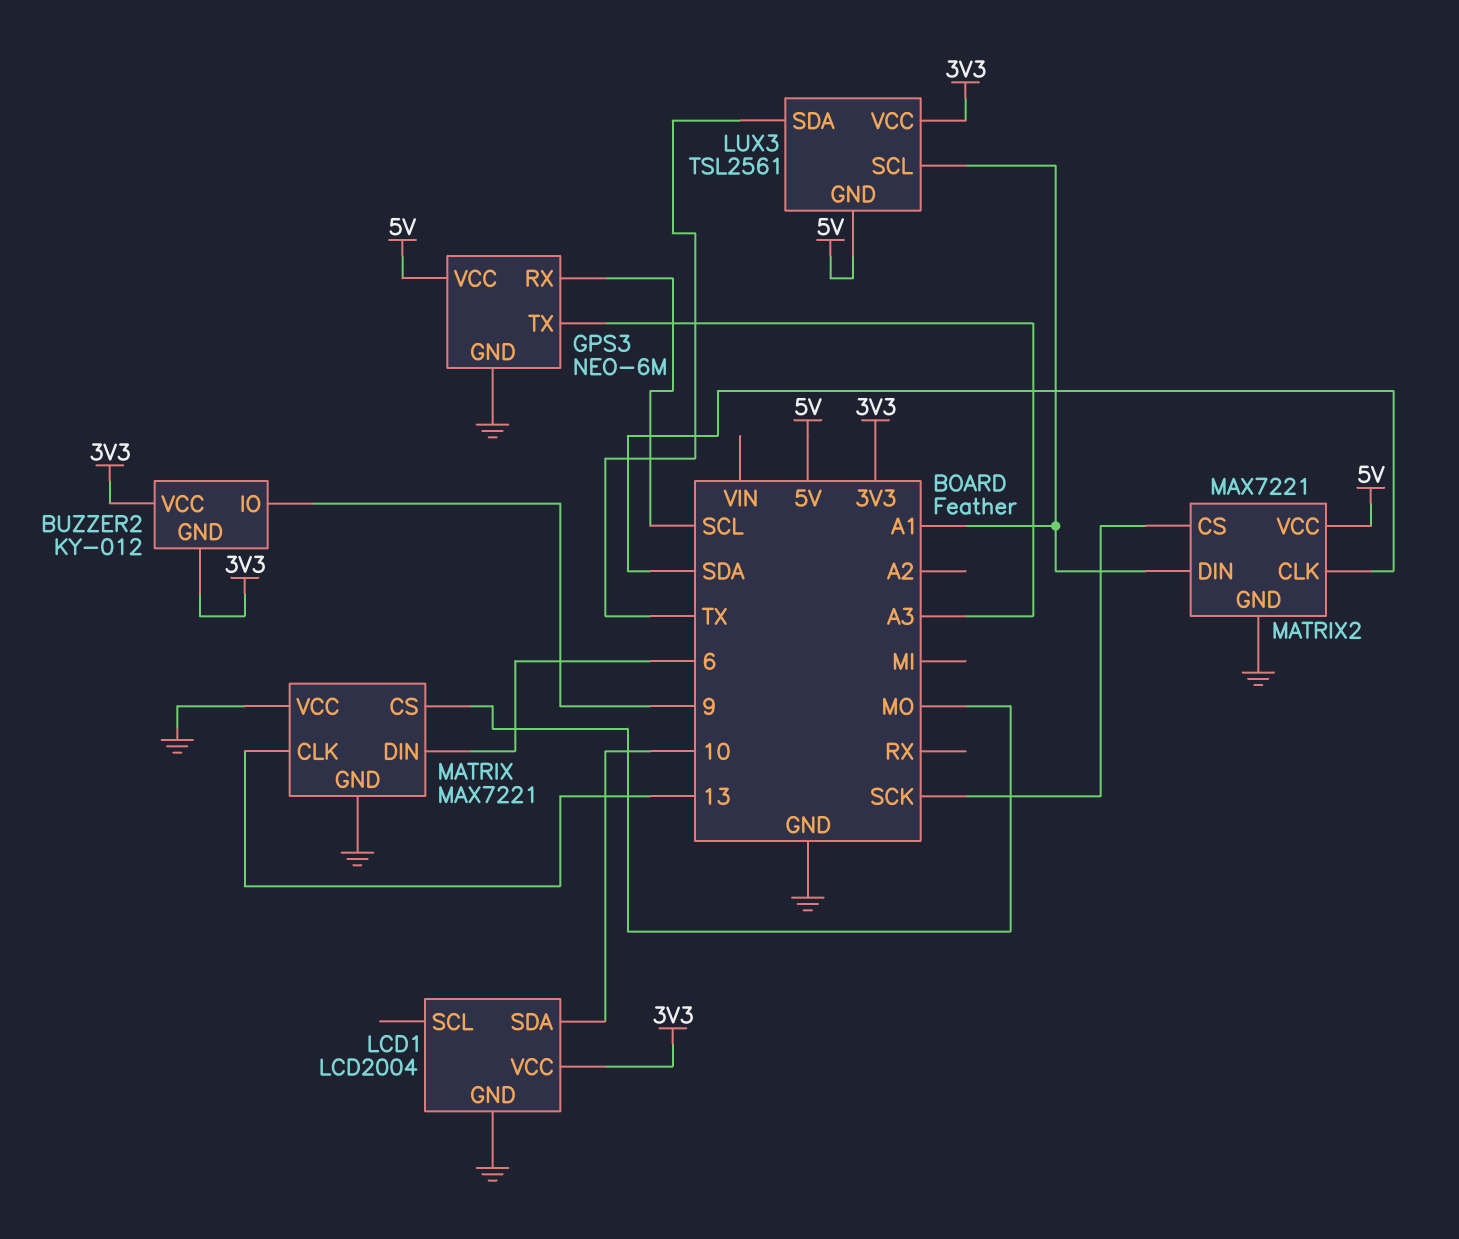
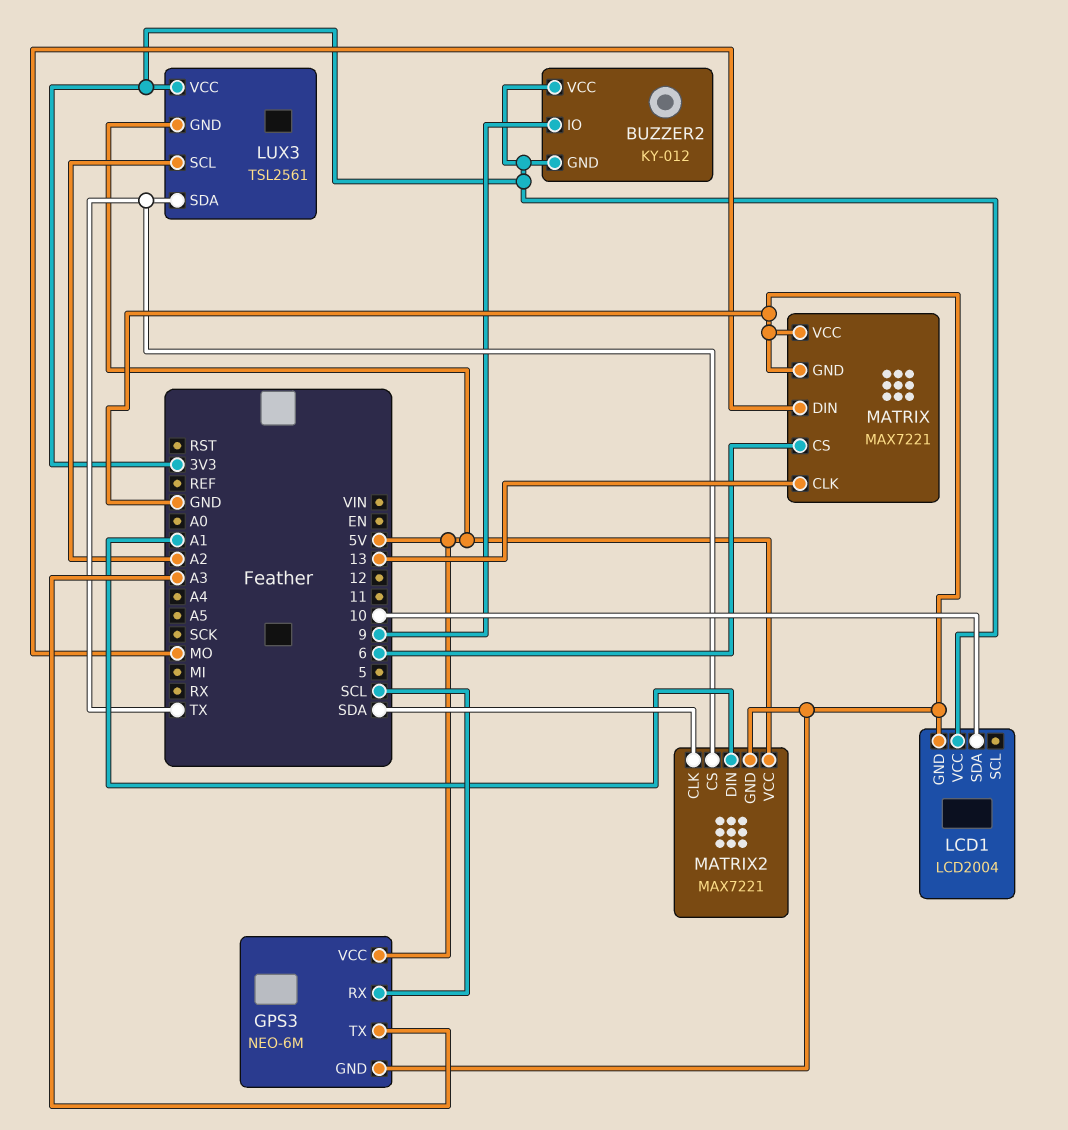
LUX3 pin SCL: A1 -> A2
MATRIX pin CS: MO -> 6
MATRIX pin DIN: 6 -> MO
MATRIX2 pin CS: SCK -> TX

